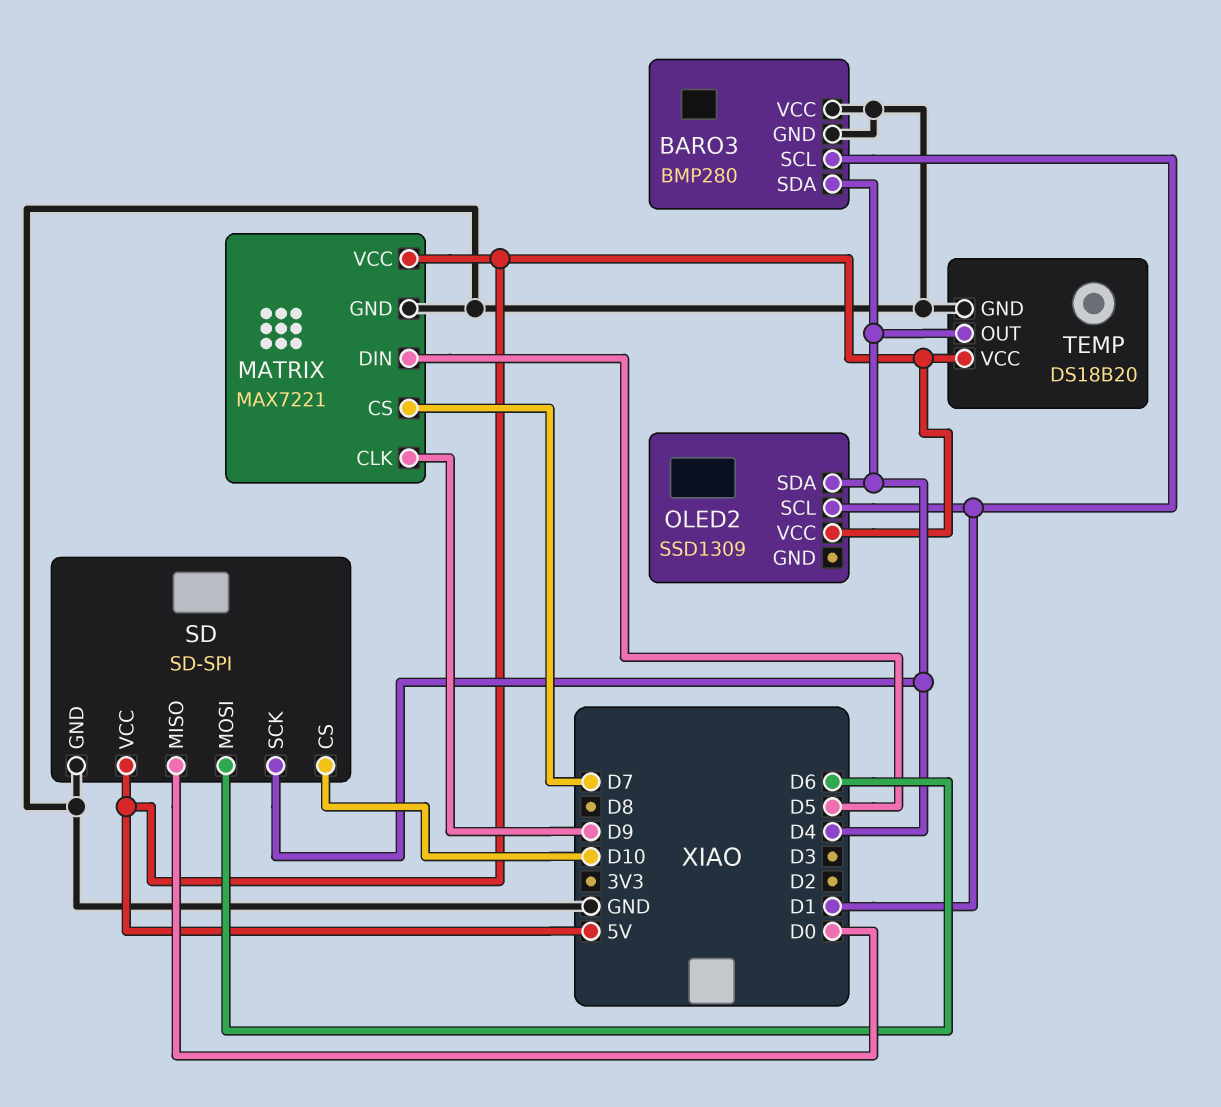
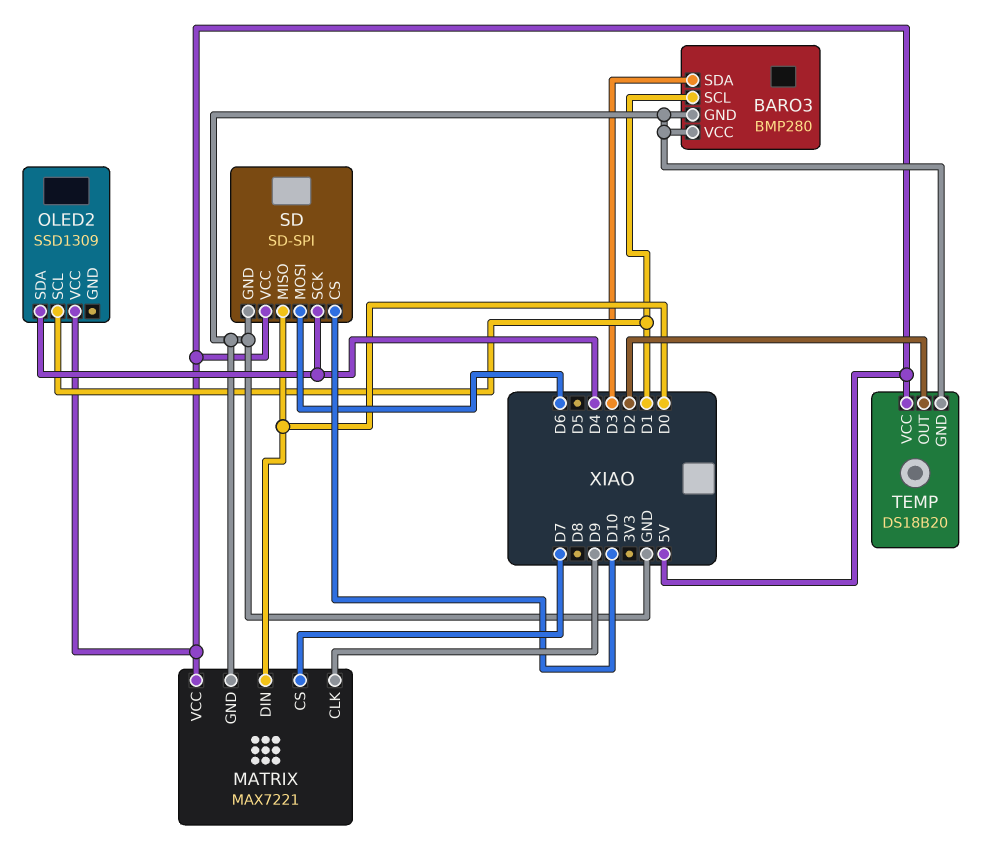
BARO3 pin SDA: D4 -> D3
MATRIX pin DIN: D5 -> D0
TEMP pin OUT: D4 -> D2

